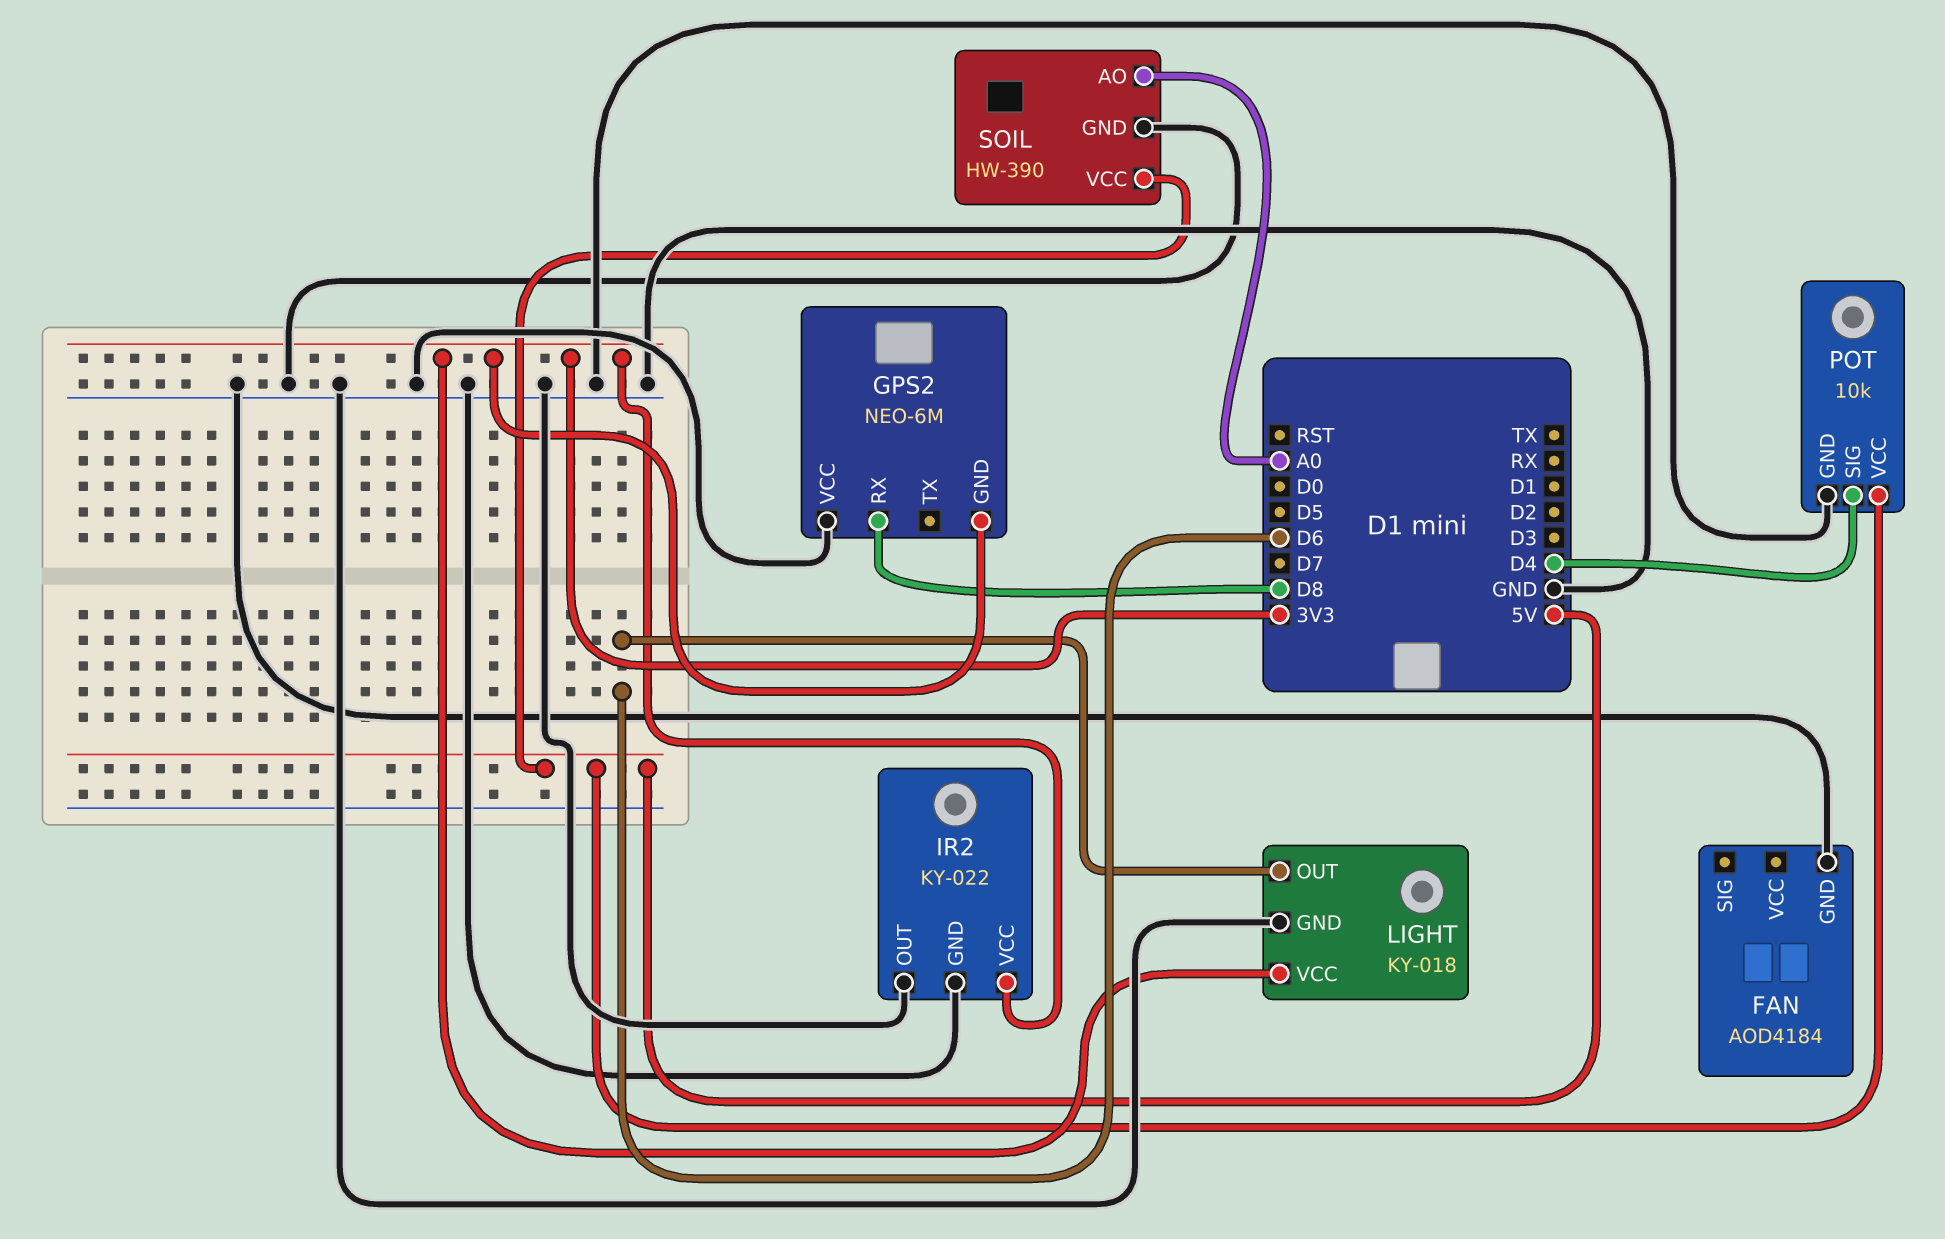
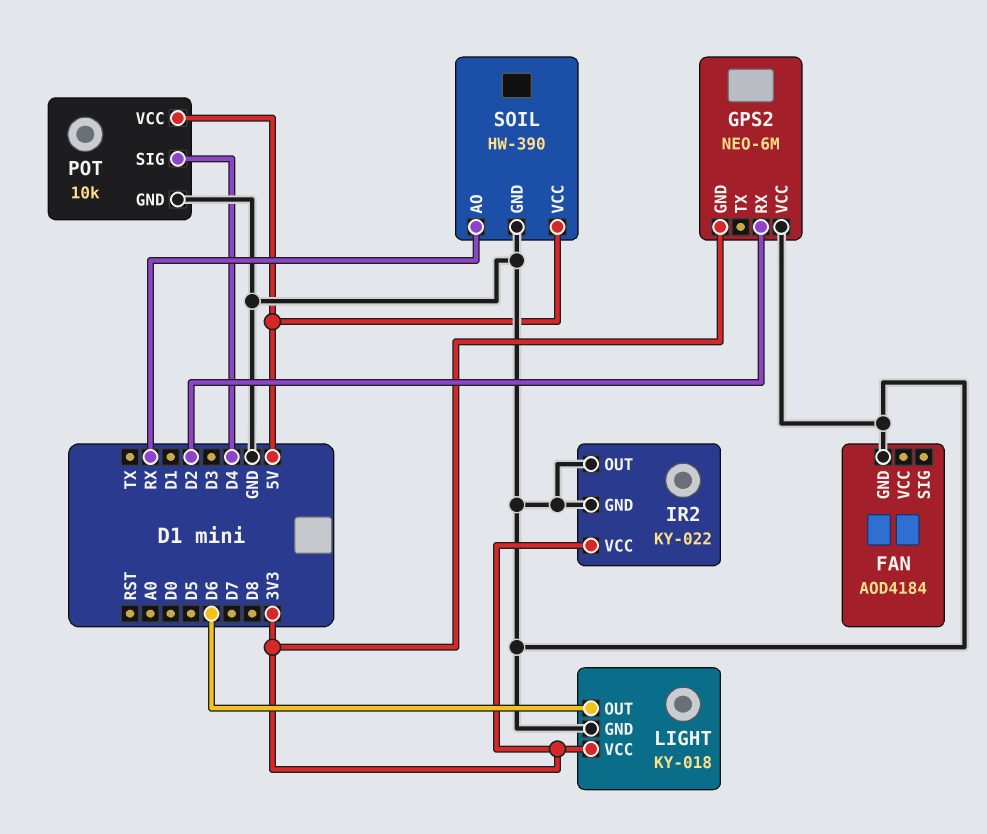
GPS2 pin RX: D8 -> D2
SOIL pin AO: A0 -> RX

